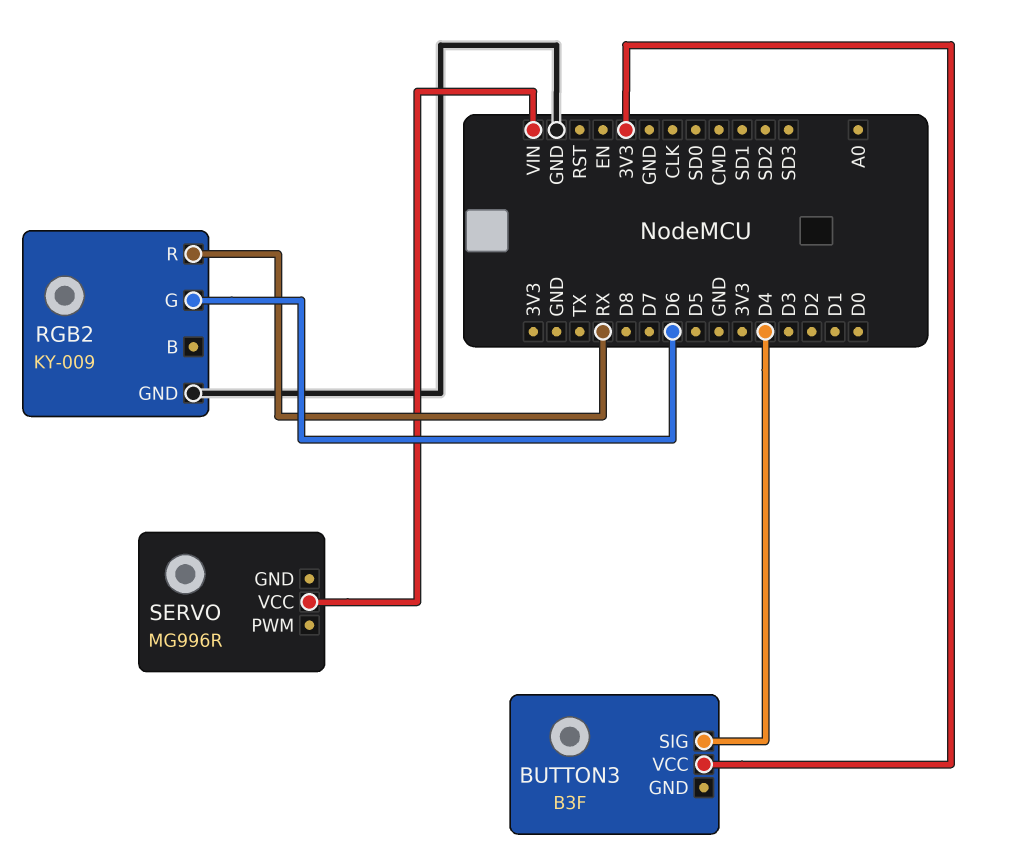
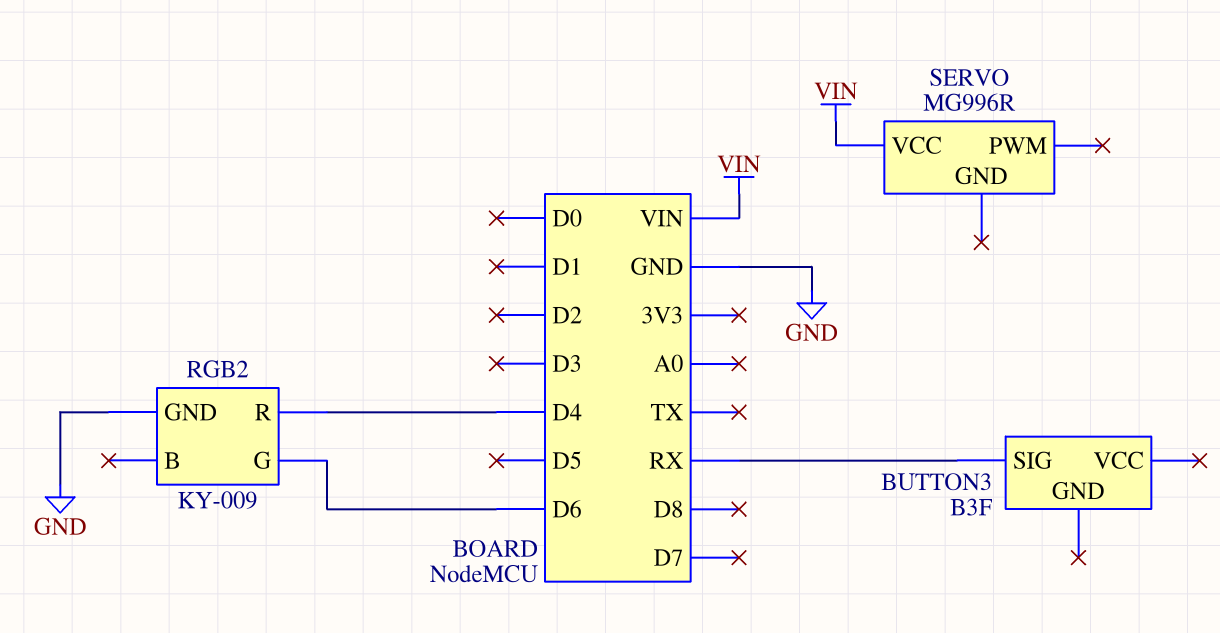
BUTTON3 pin SIG: D4 -> RX
BUTTON3 pin VCC: 3V3 -> none
RGB2 pin R: RX -> D4

